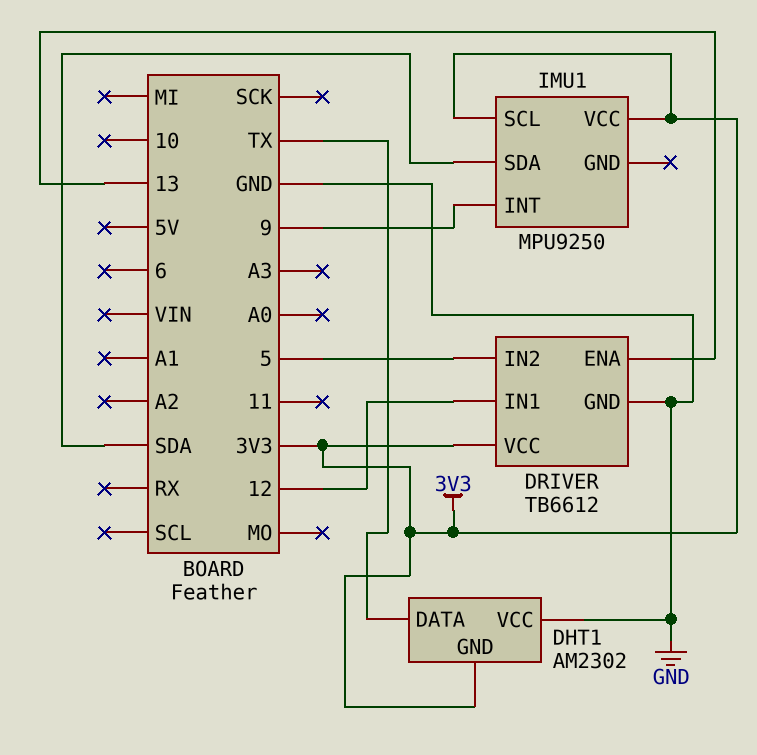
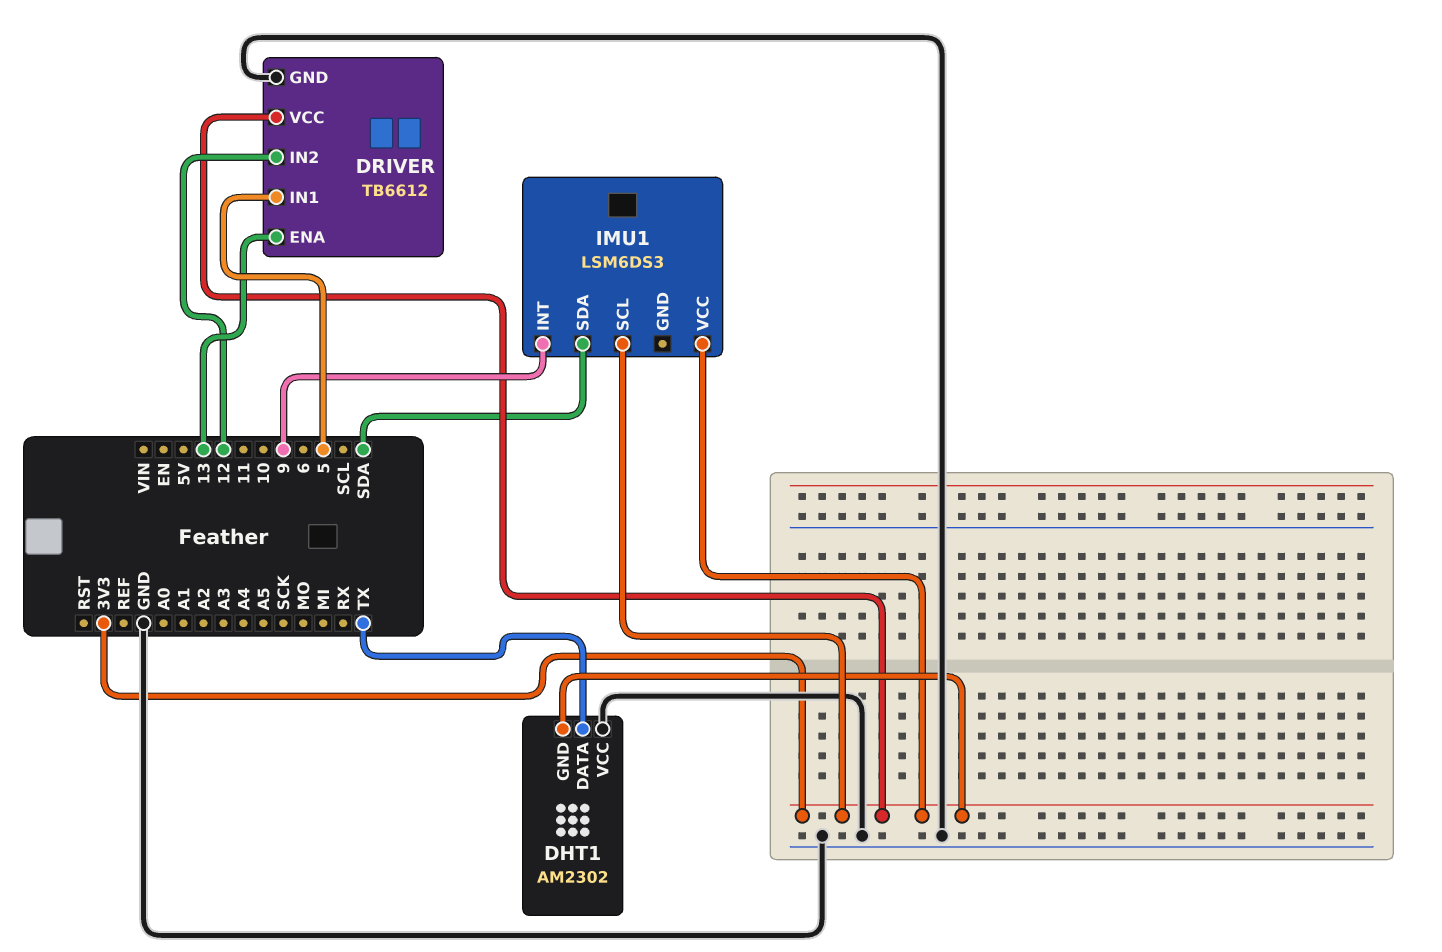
DRIVER pin IN1: 12 -> 5
DRIVER pin IN2: 5 -> 12
IMU1: MPU9250 -> LSM6DS3

